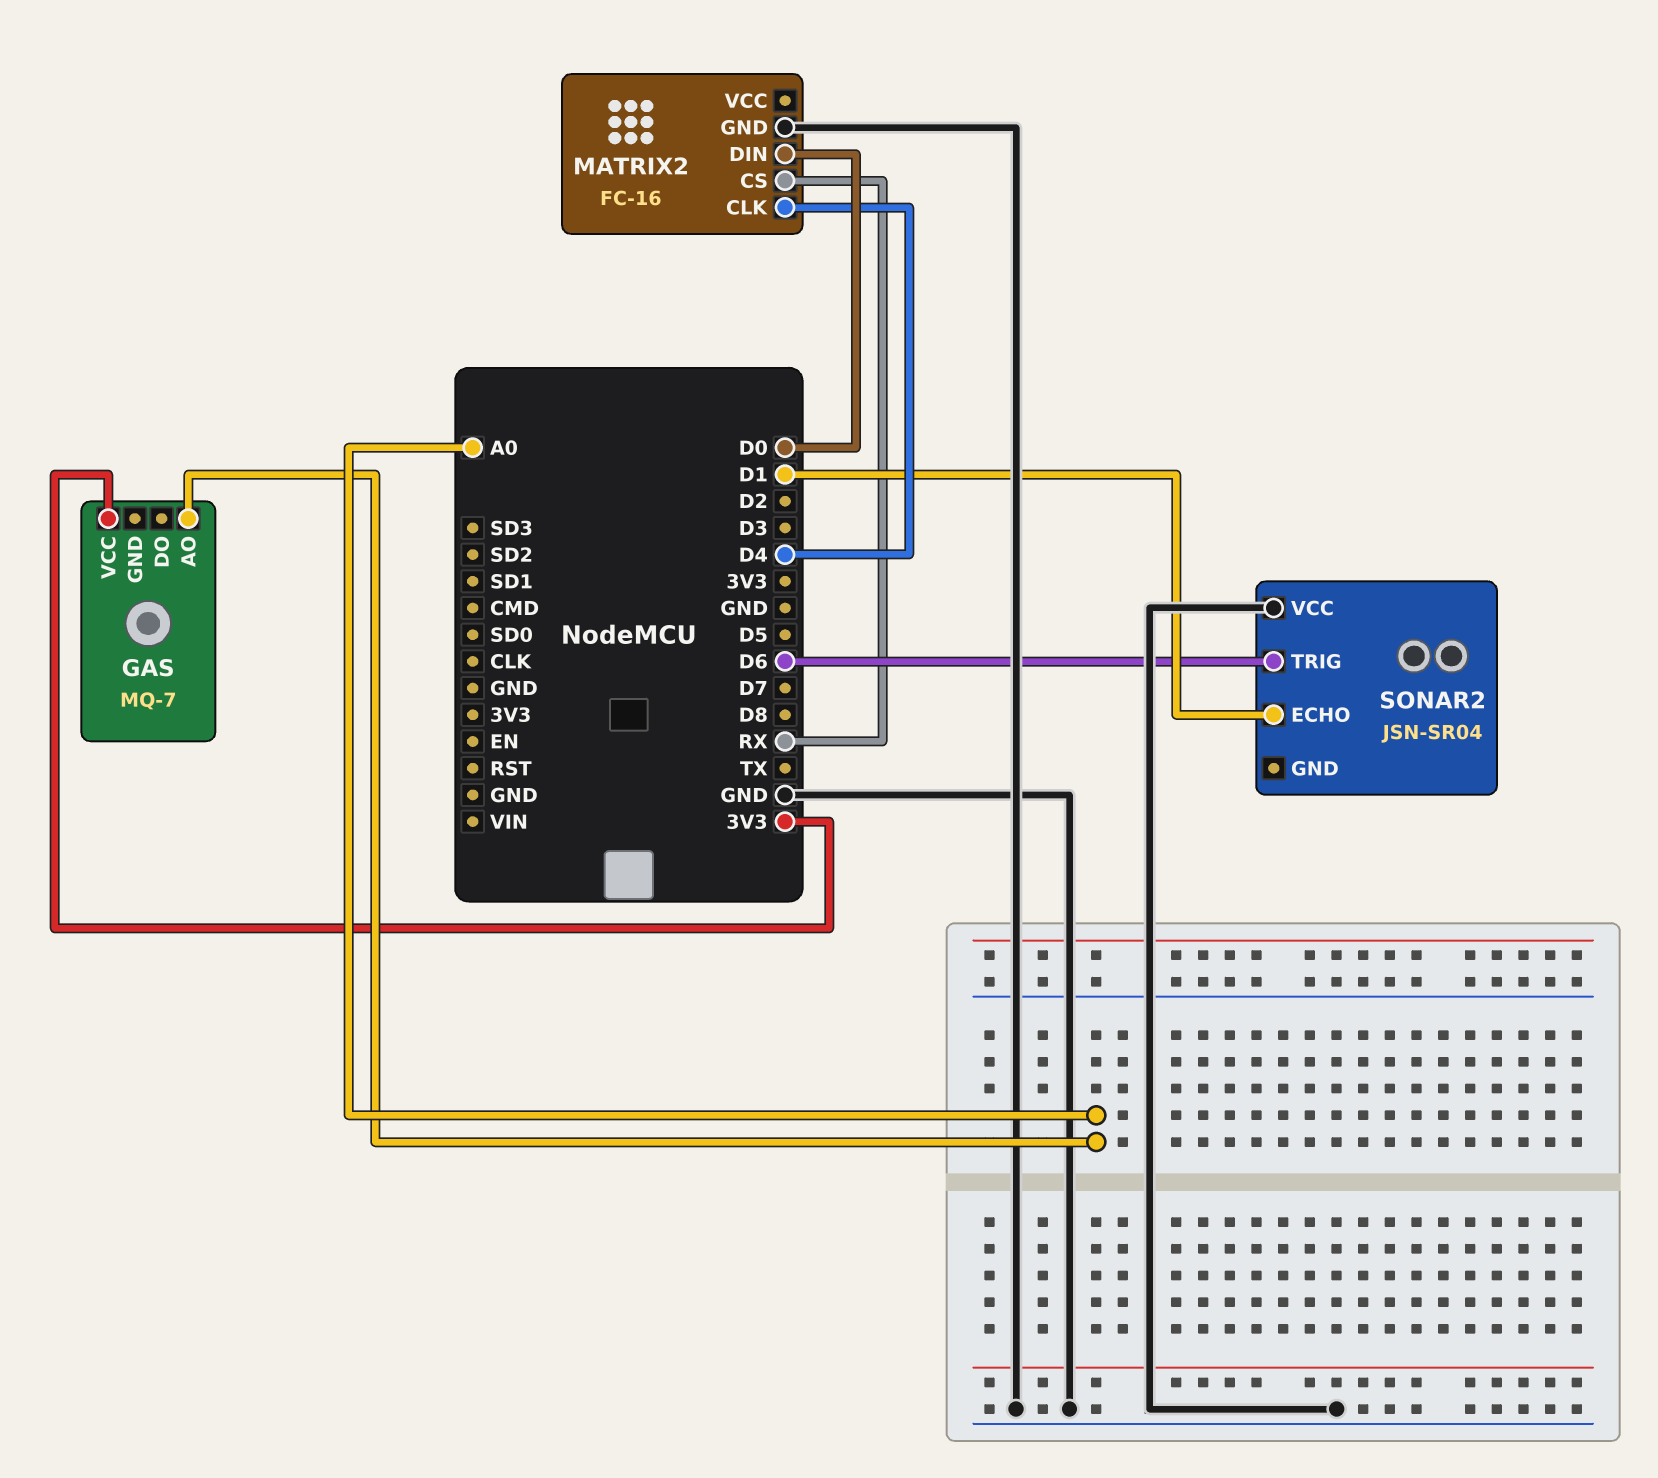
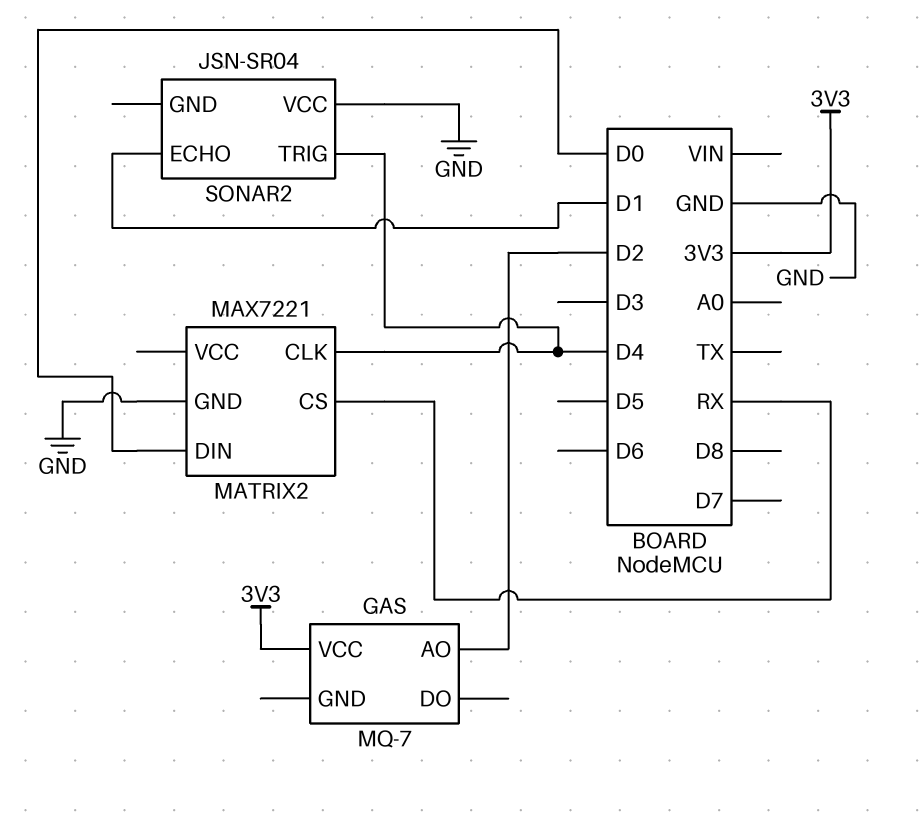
GAS pin AO: A0 -> D2
MATRIX2: FC-16 -> MAX7221
SONAR2 pin TRIG: D6 -> D4

